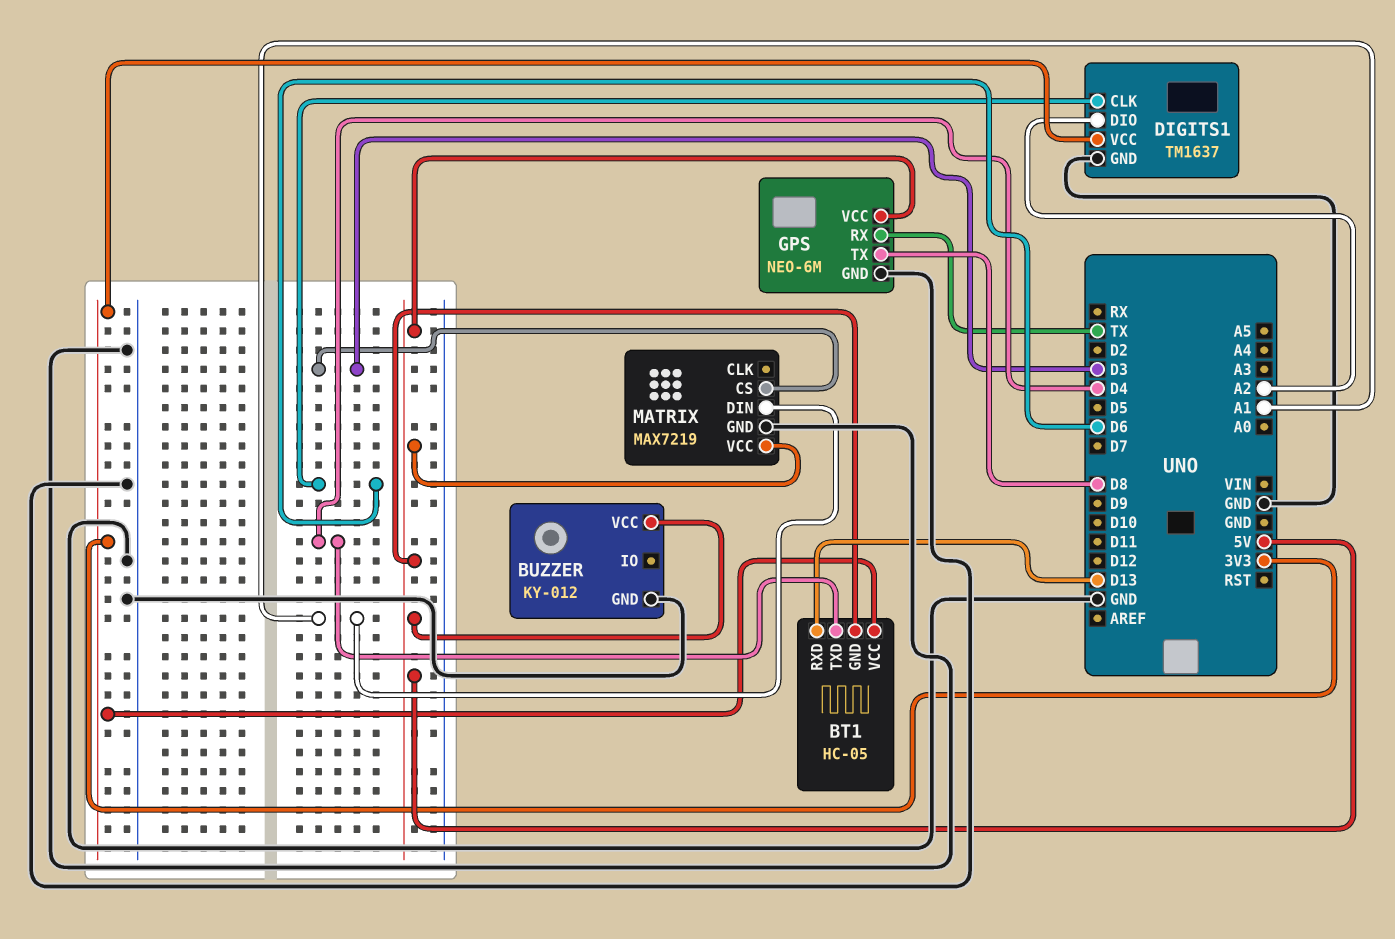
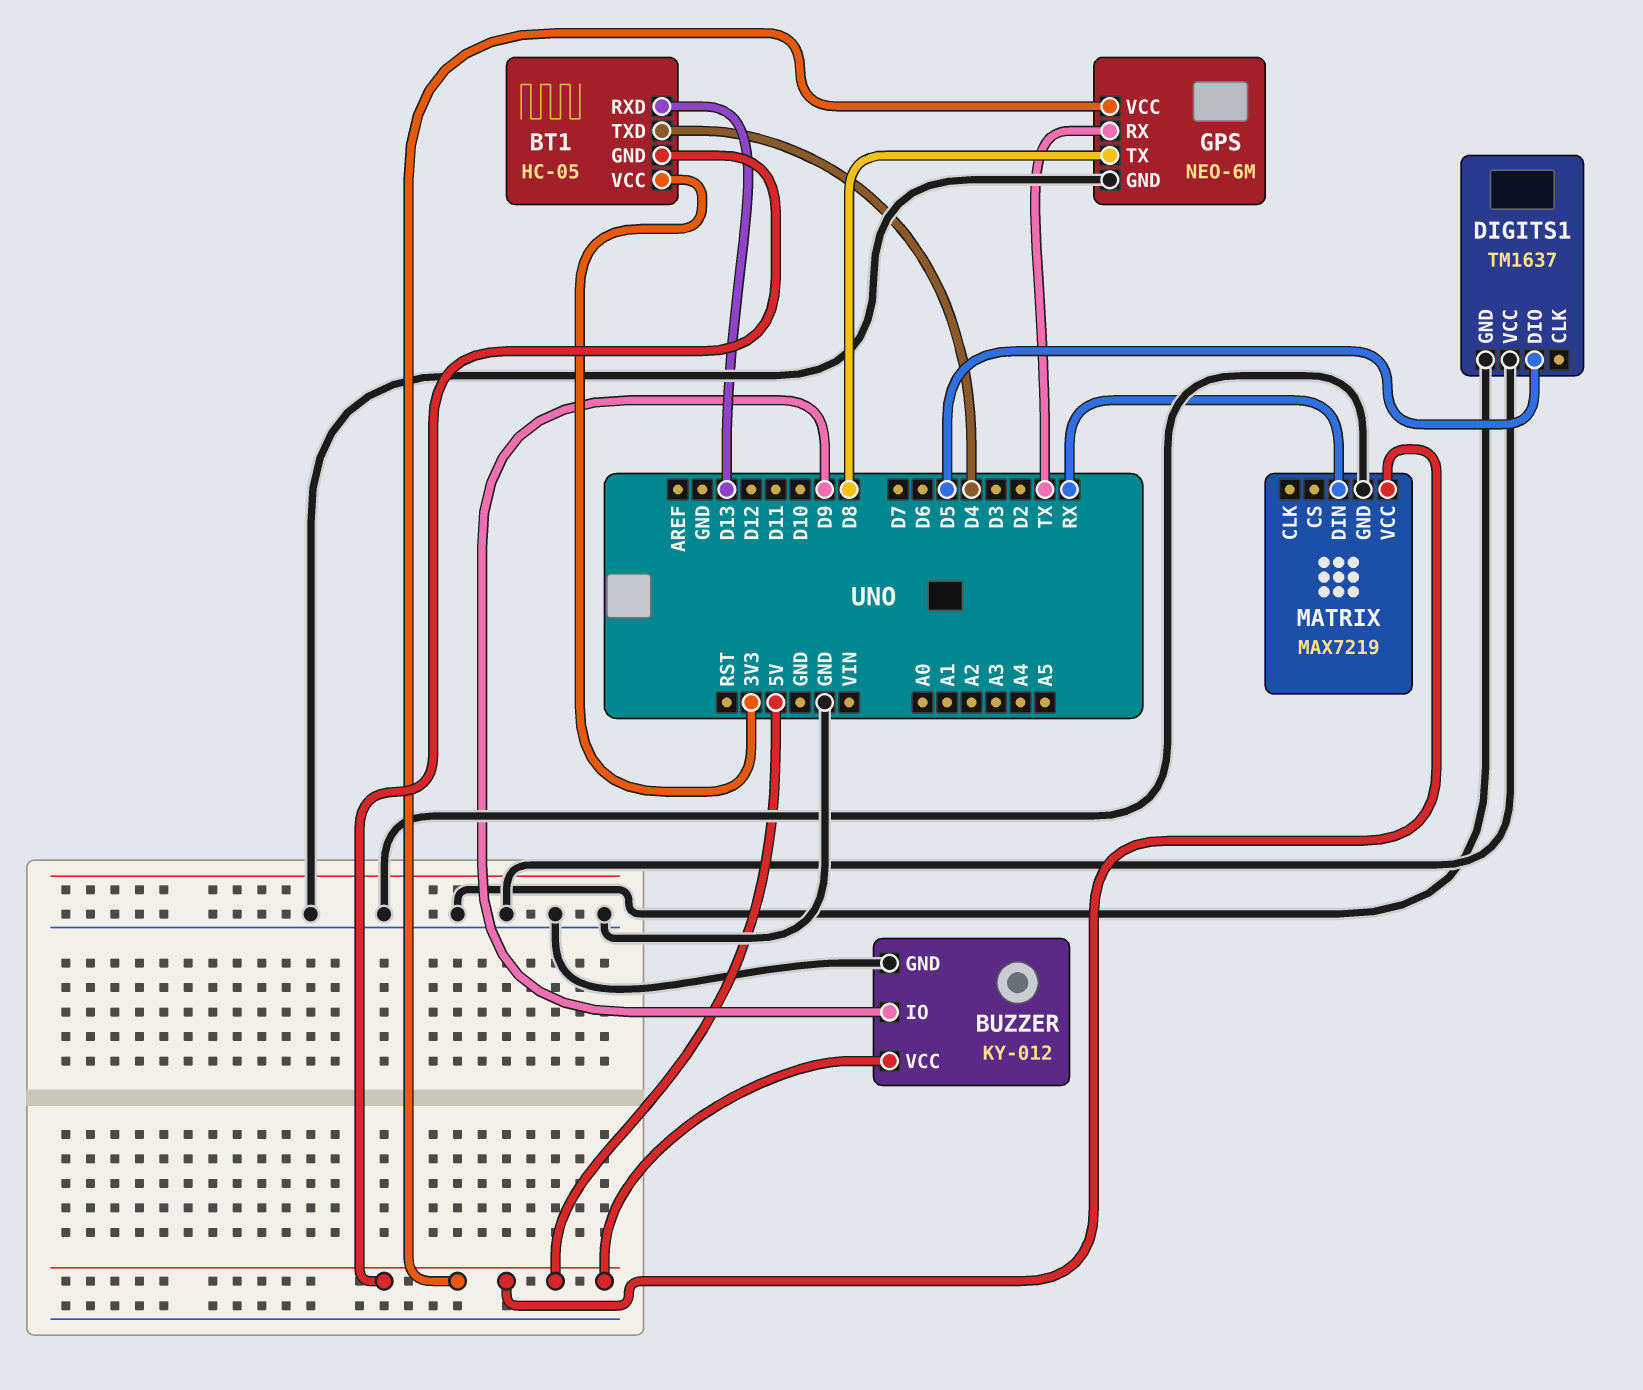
BUZZER pin IO: none -> D9
DIGITS1 pin CLK: D6 -> none
DIGITS1 pin DIO: A2 -> D5
DIGITS1 pin VCC: 3V3 -> GND
MATRIX pin CS: D3 -> none
MATRIX pin DIN: A1 -> RX

